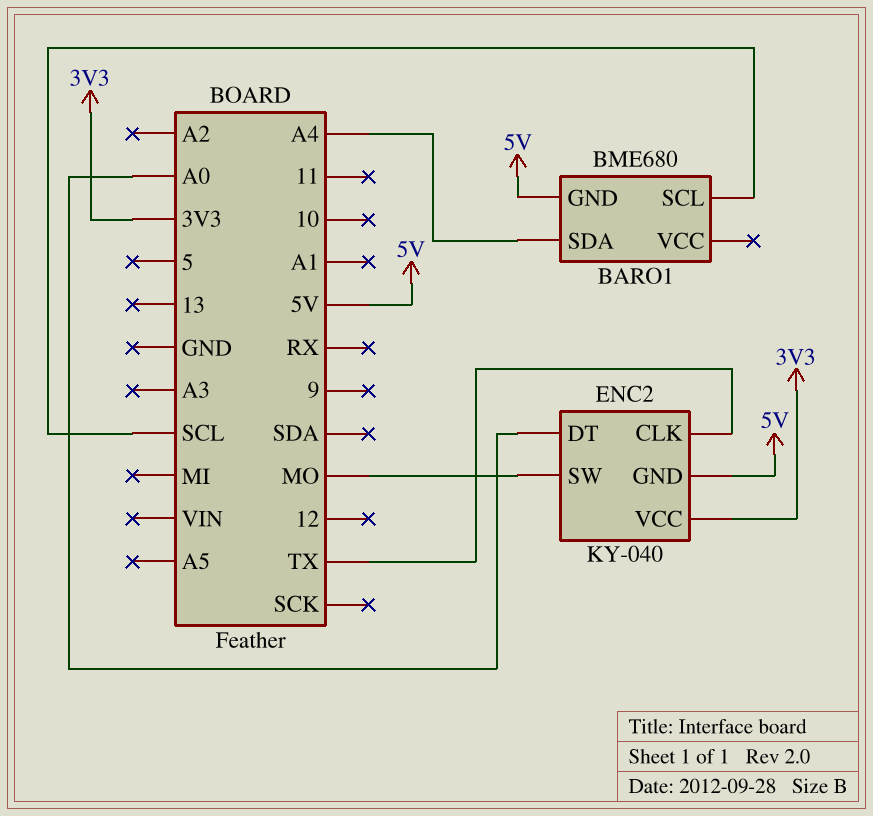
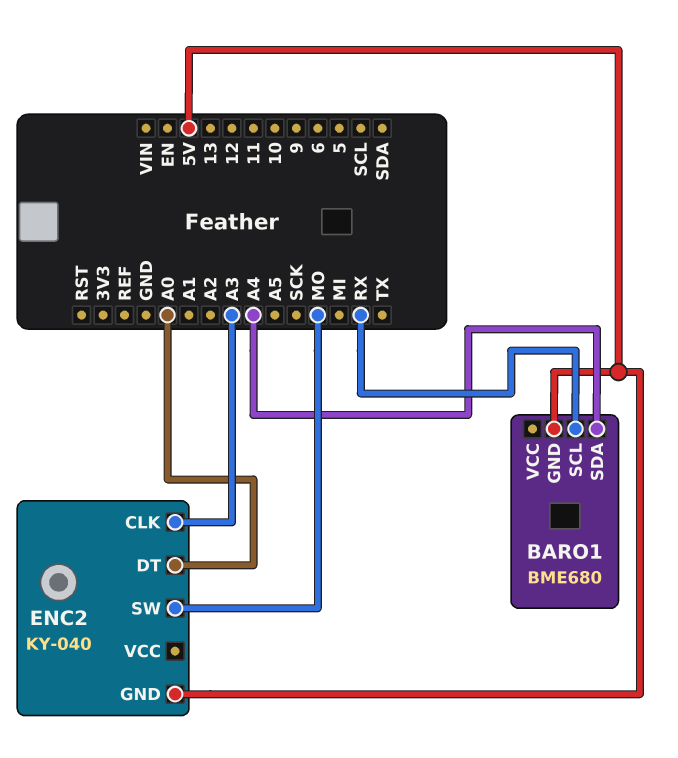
BARO1 pin SCL: SCL -> RX
ENC2 pin CLK: TX -> A3
ENC2 pin VCC: 3V3 -> none

